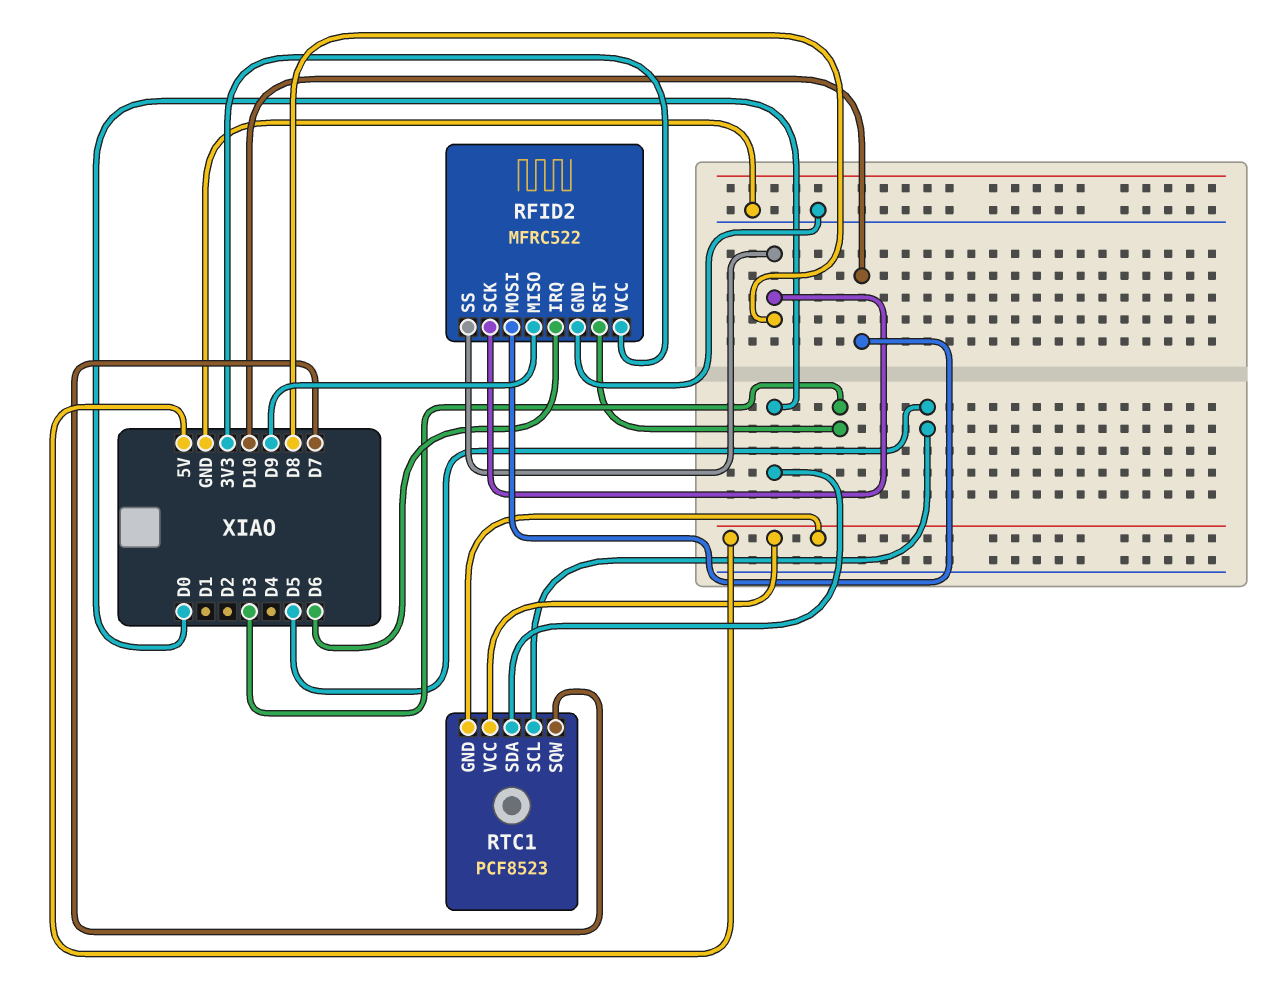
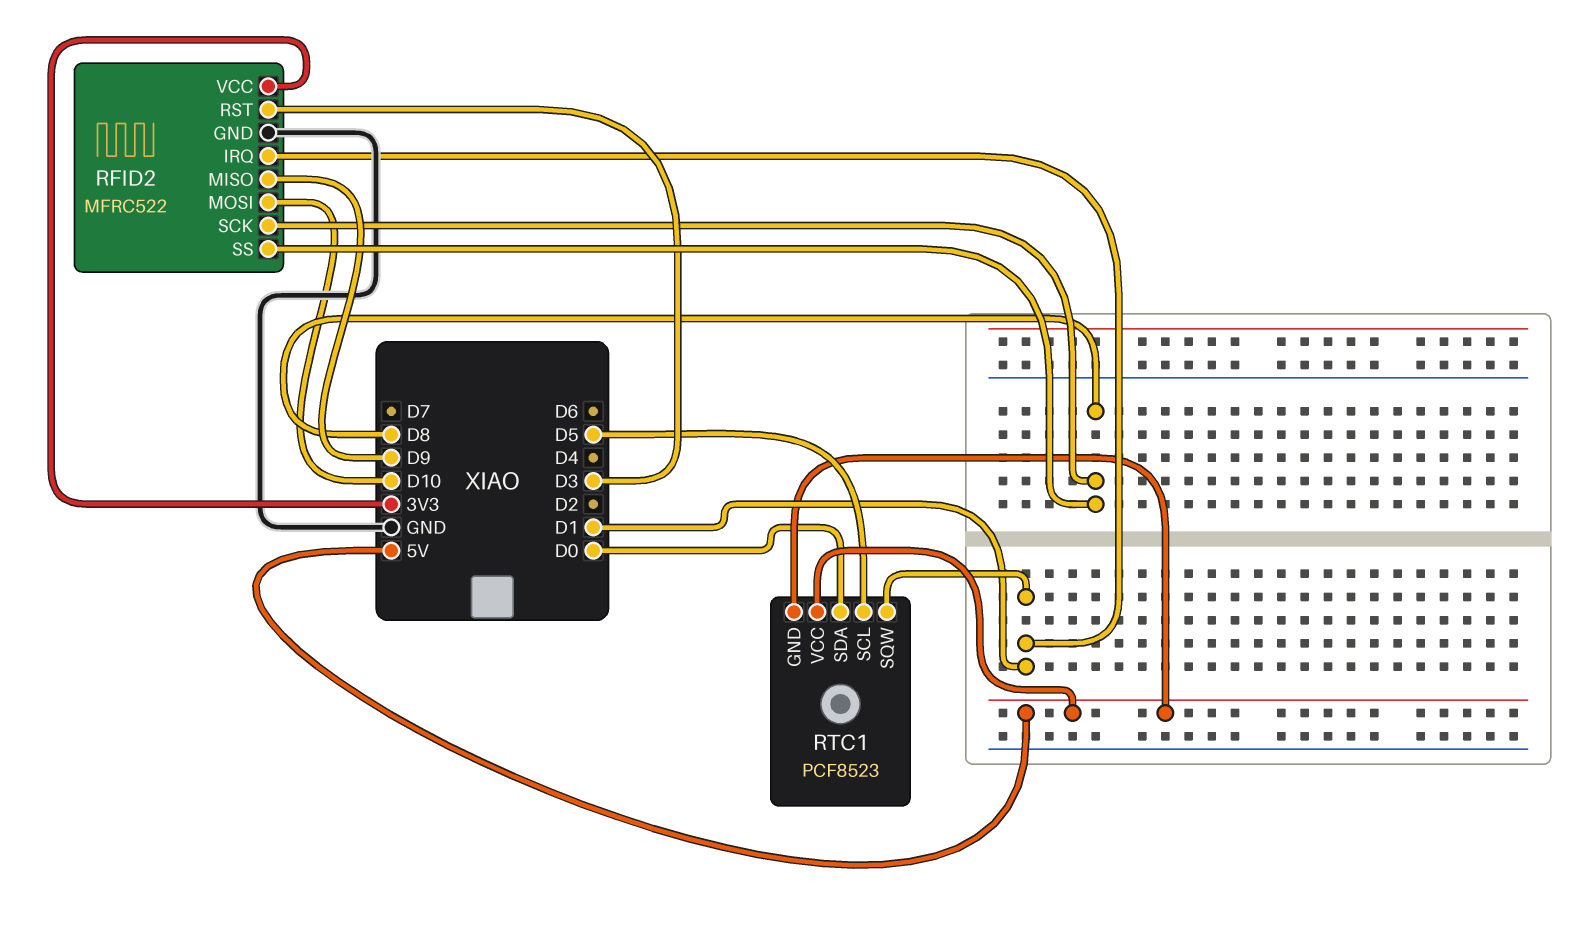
RFID2 pin IRQ: D6 -> D1
RTC1 pin SQW: D7 -> D1

